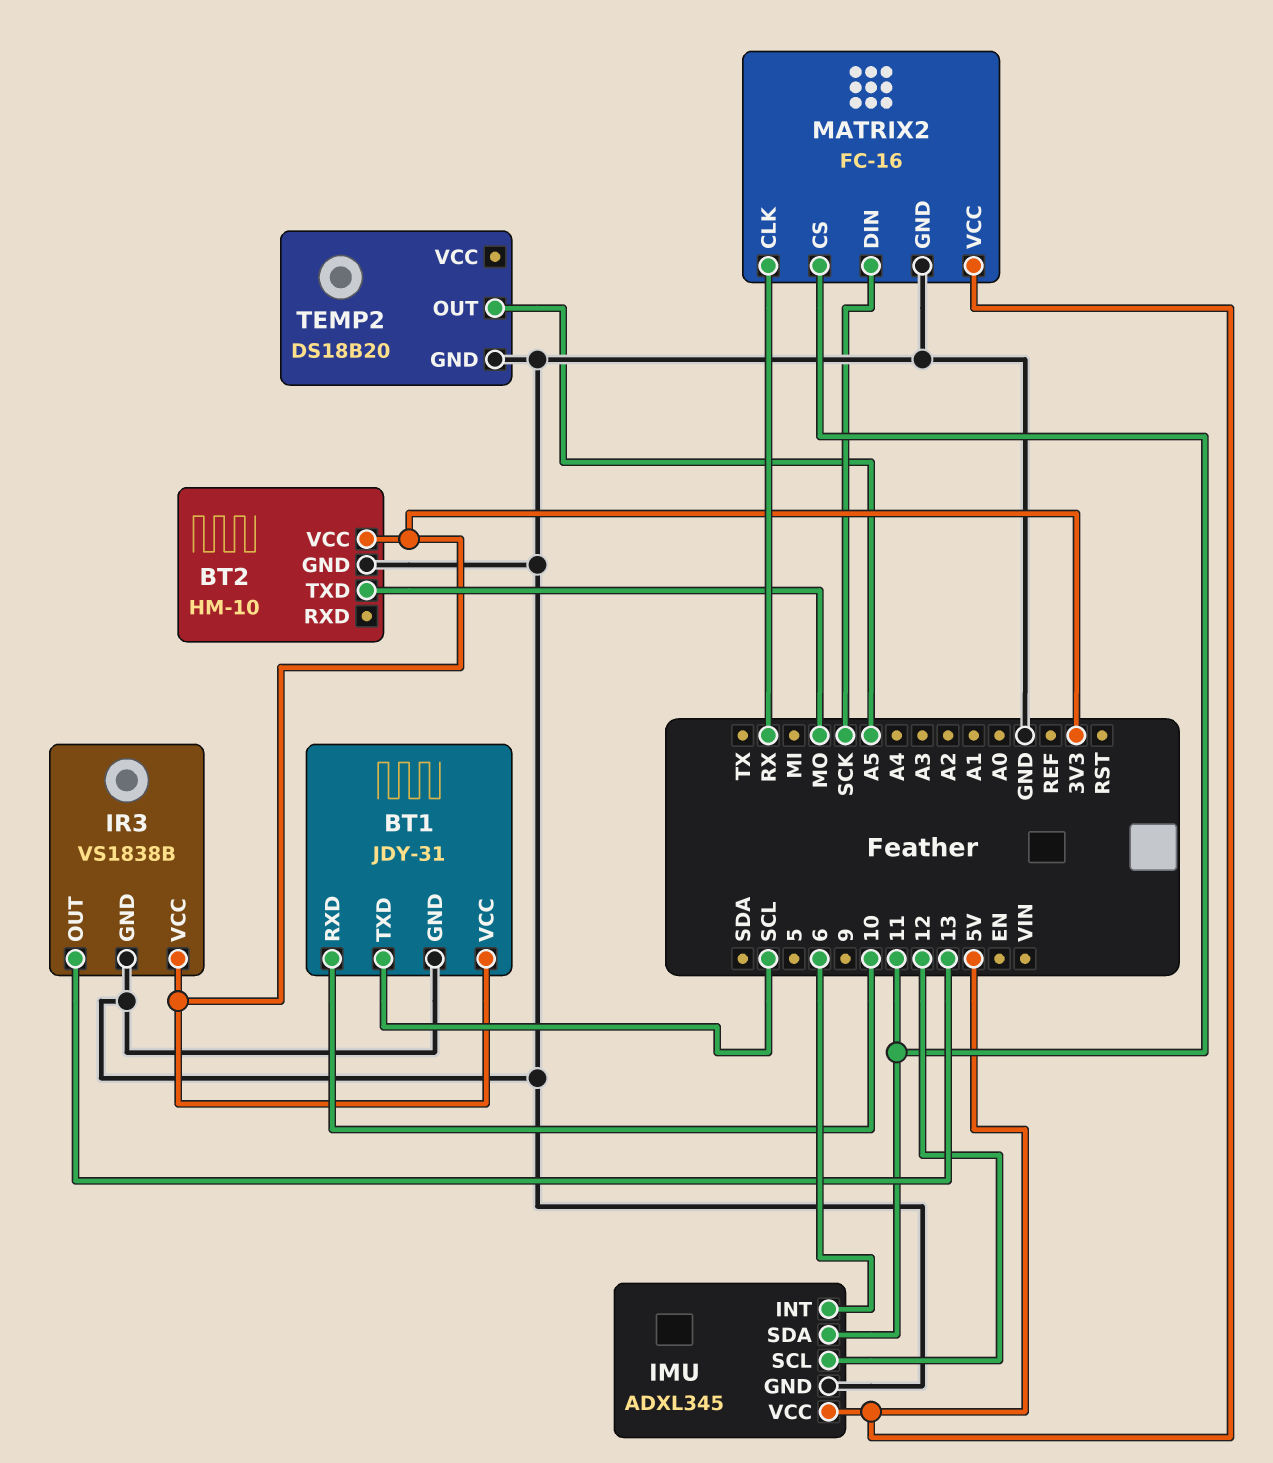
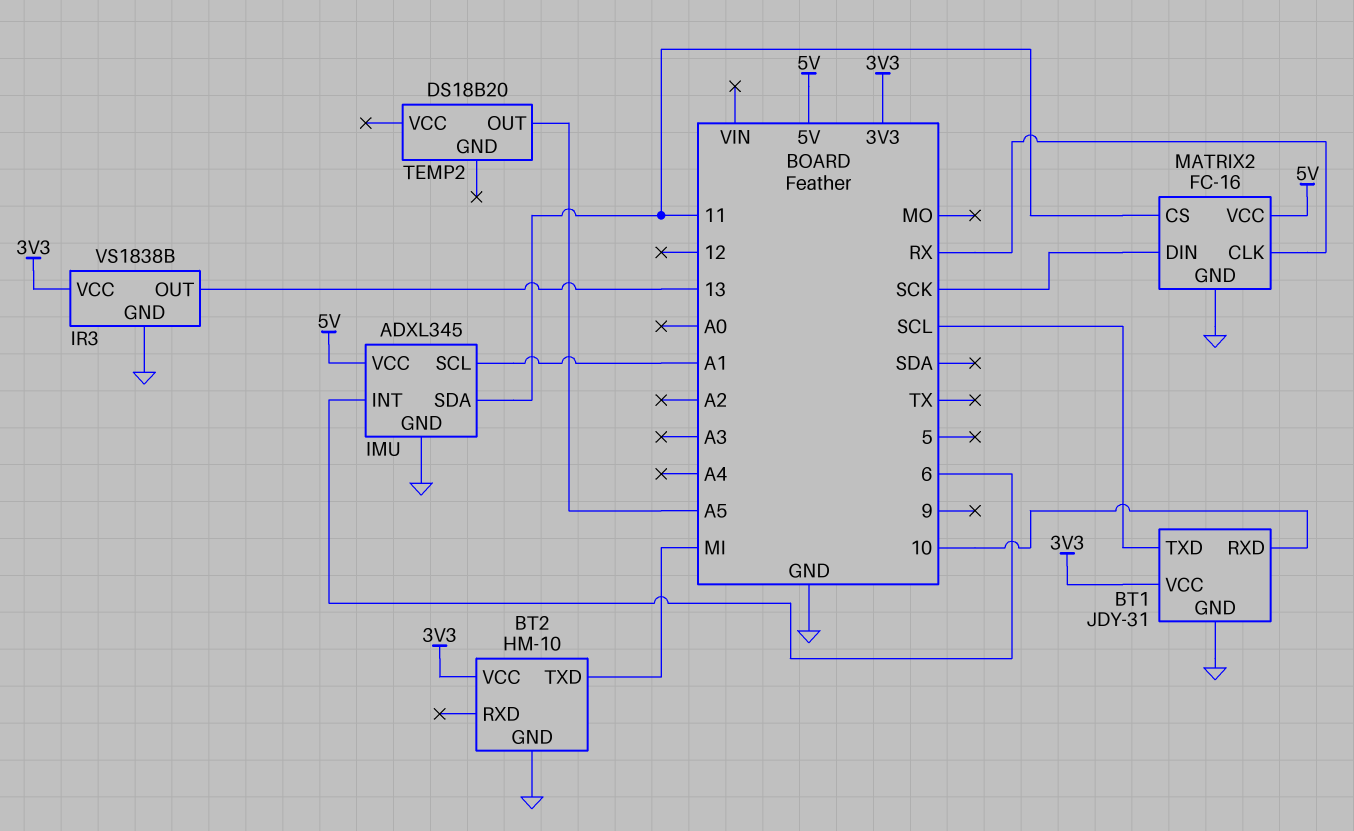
BT2 pin TXD: MO -> MI
IMU pin SCL: 12 -> A1
TEMP2 pin GND: GND -> none

